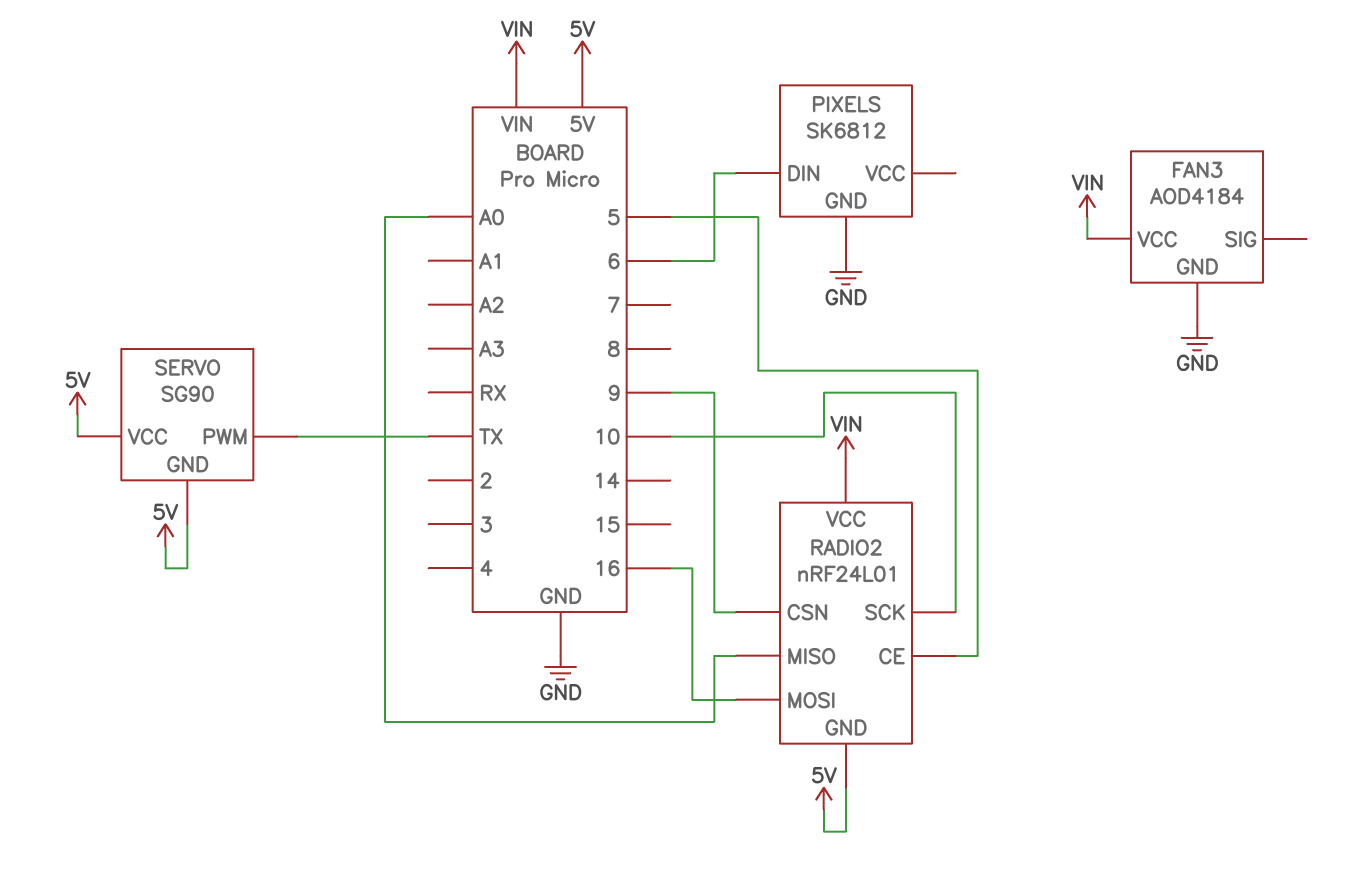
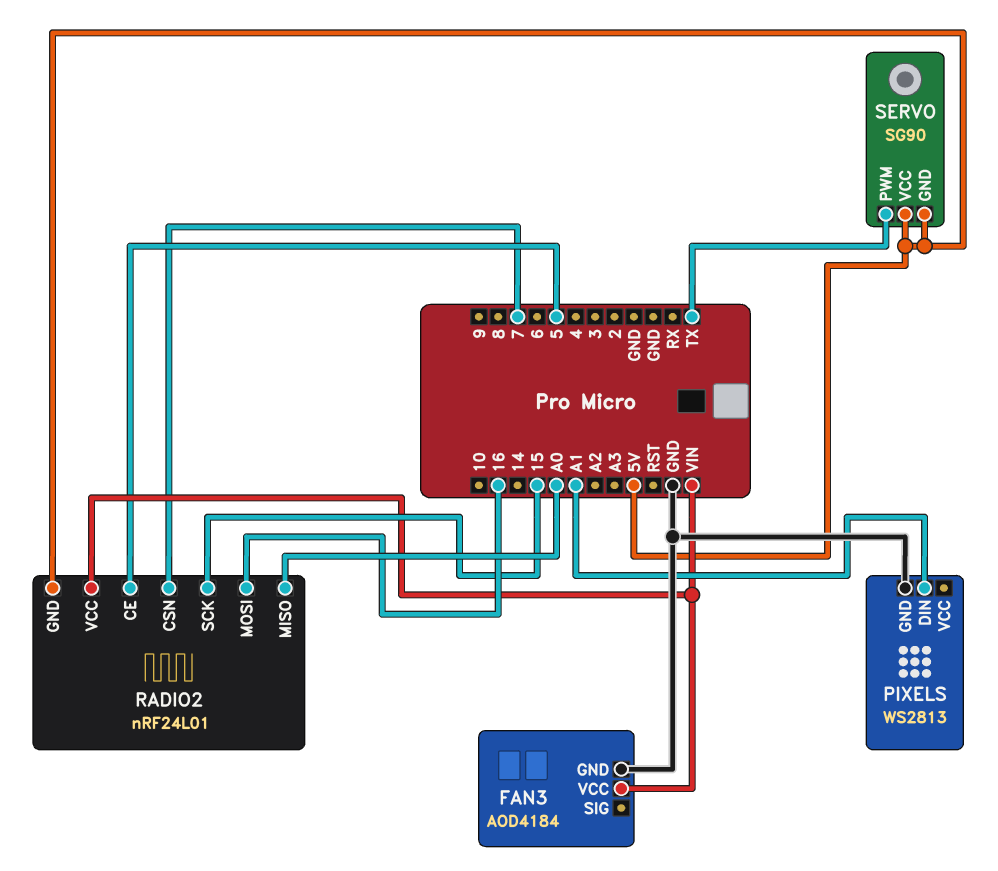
PIXELS: SK6812 -> WS2813
PIXELS pin DIN: 6 -> A1
RADIO2 pin CSN: 9 -> 7
RADIO2 pin SCK: 10 -> 15

